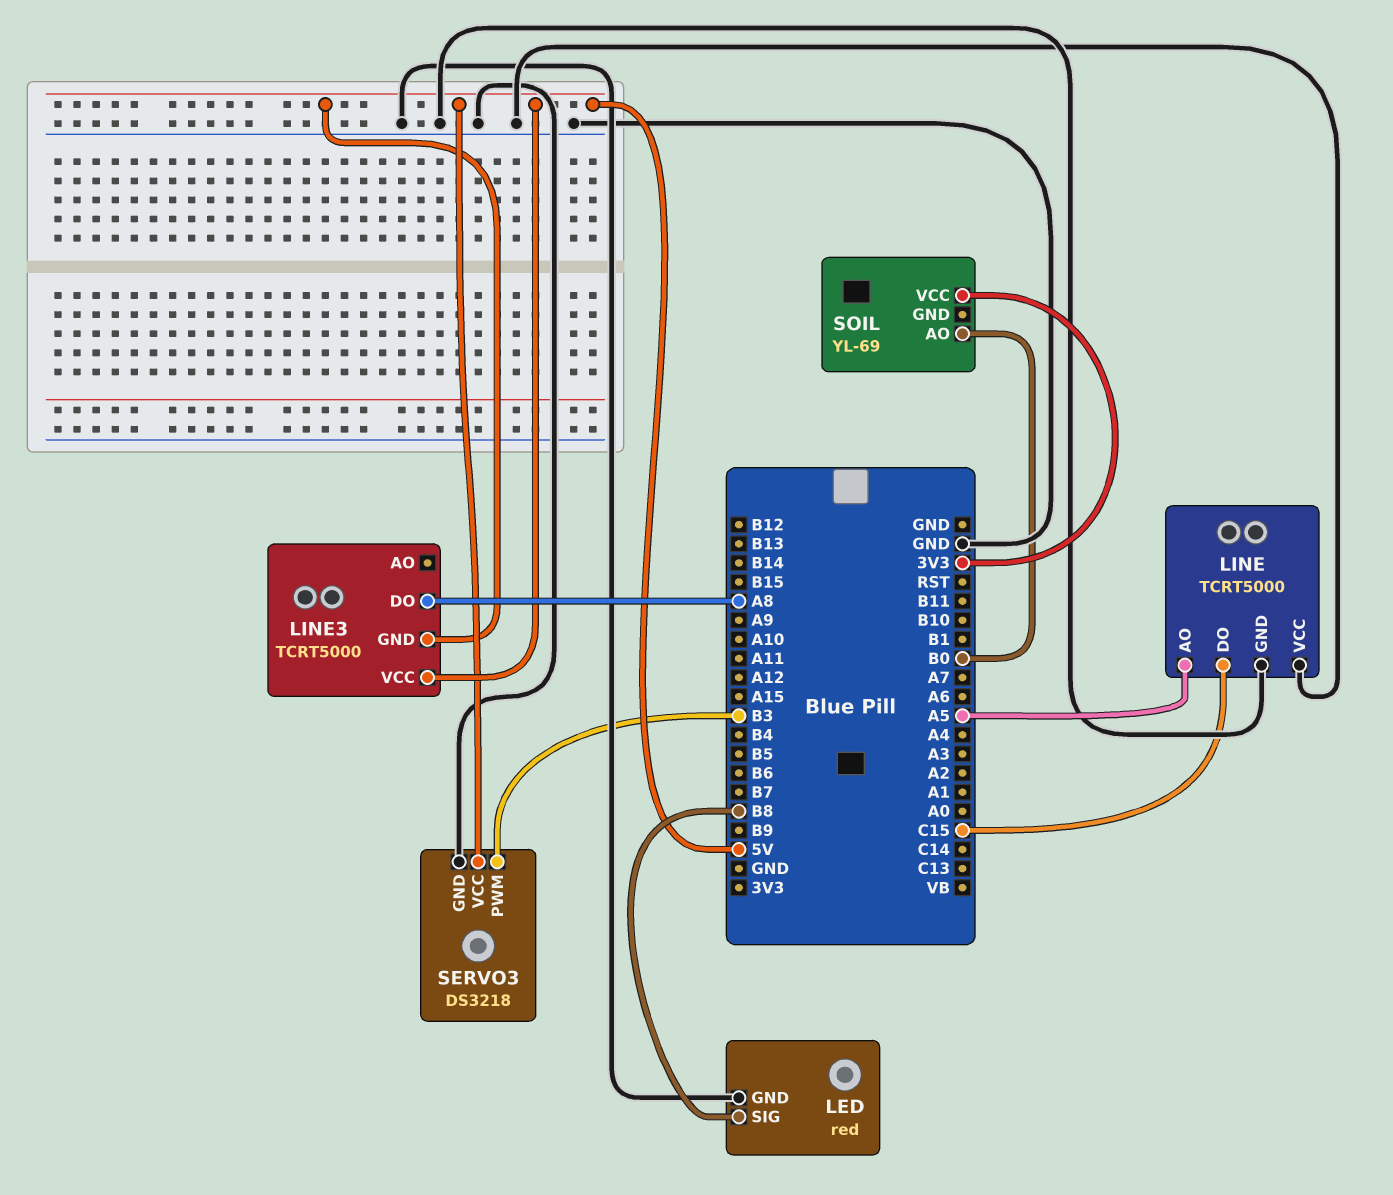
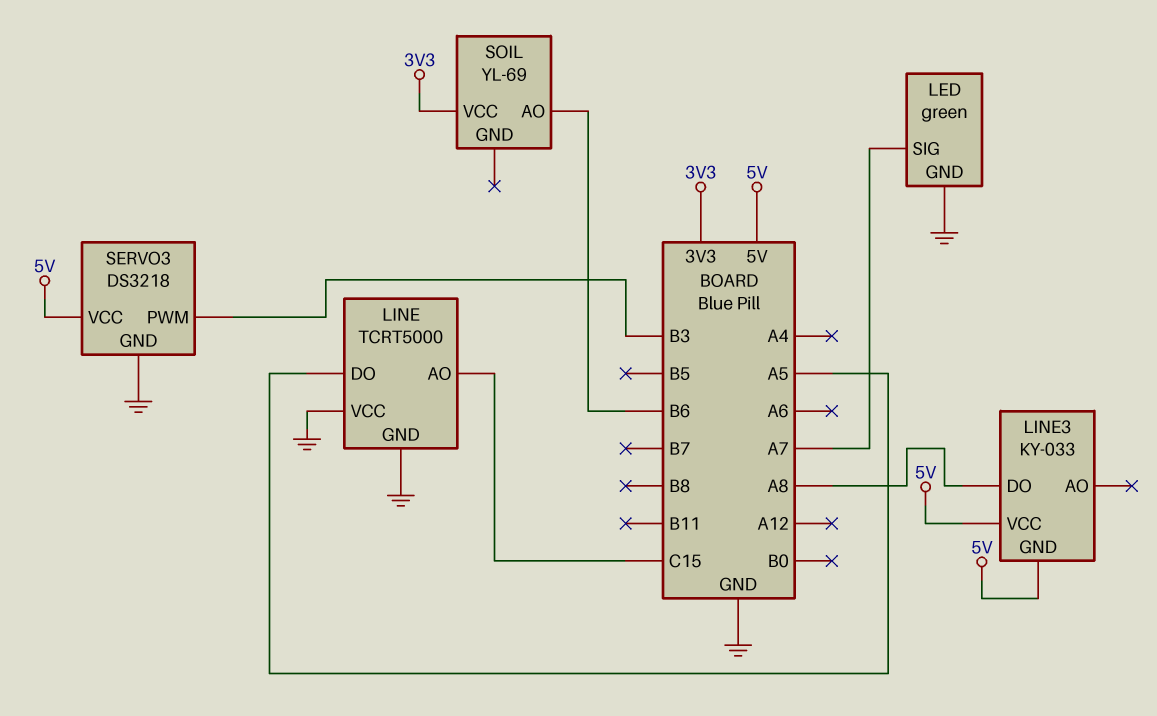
LED: red -> green
LED pin SIG: B8 -> A7
LINE pin AO: A5 -> C15
LINE pin DO: C15 -> A5
LINE3: TCRT5000 -> KY-033
SOIL pin AO: B0 -> B6

